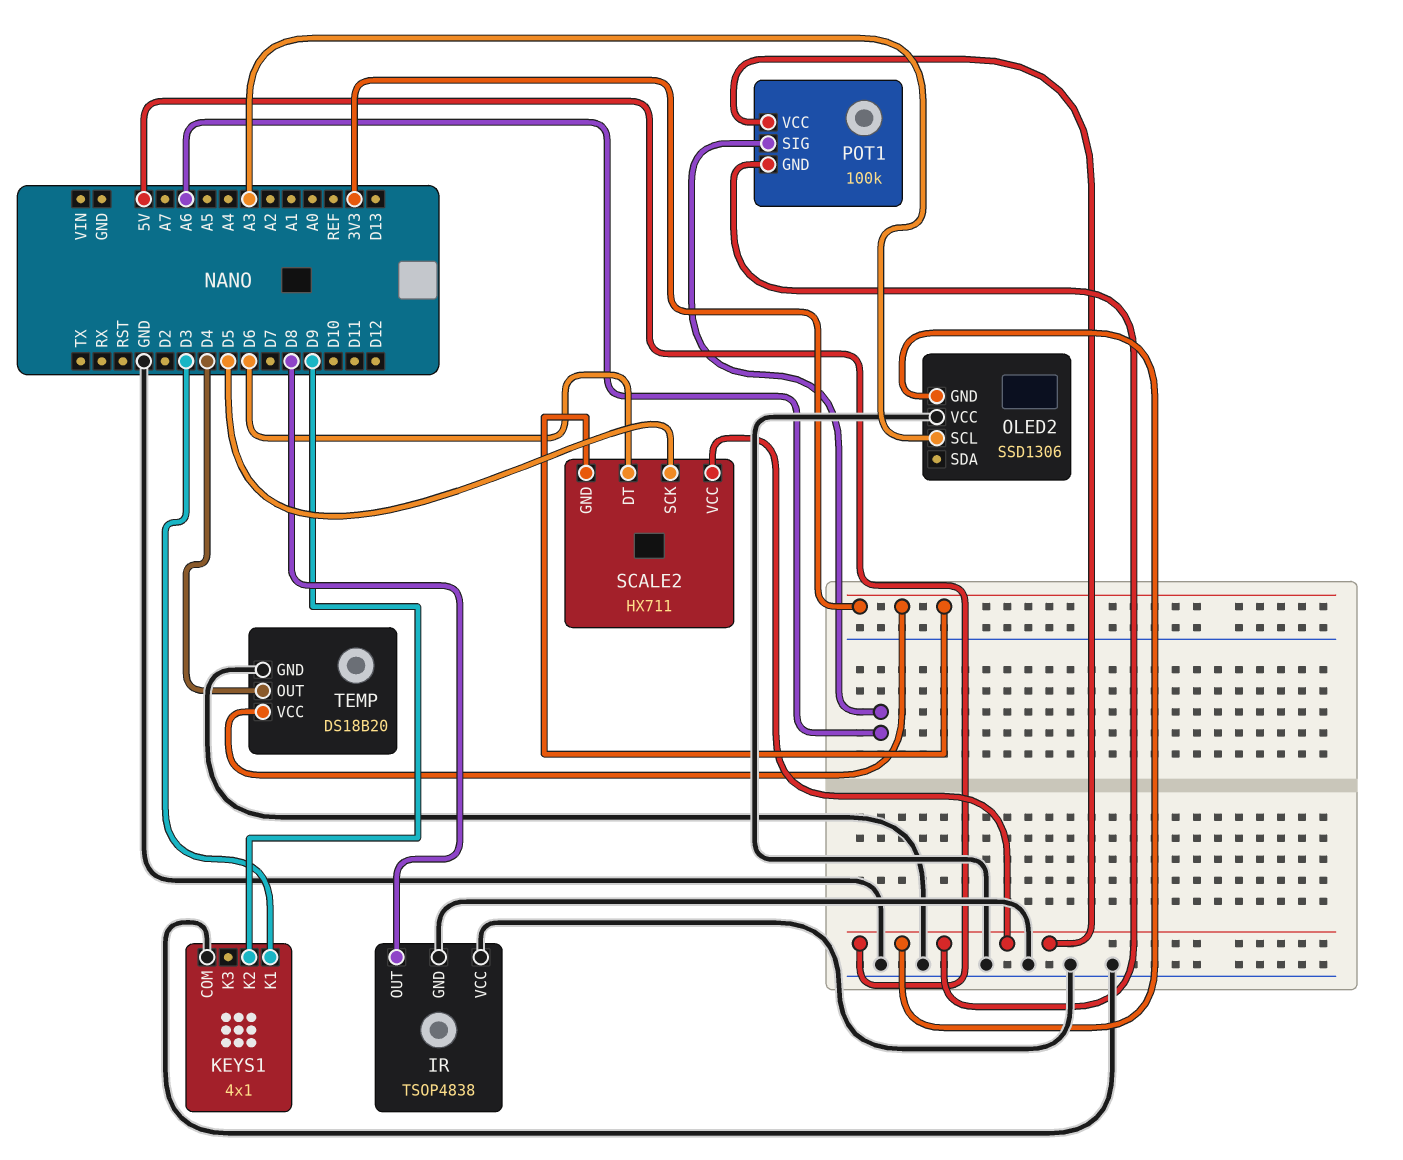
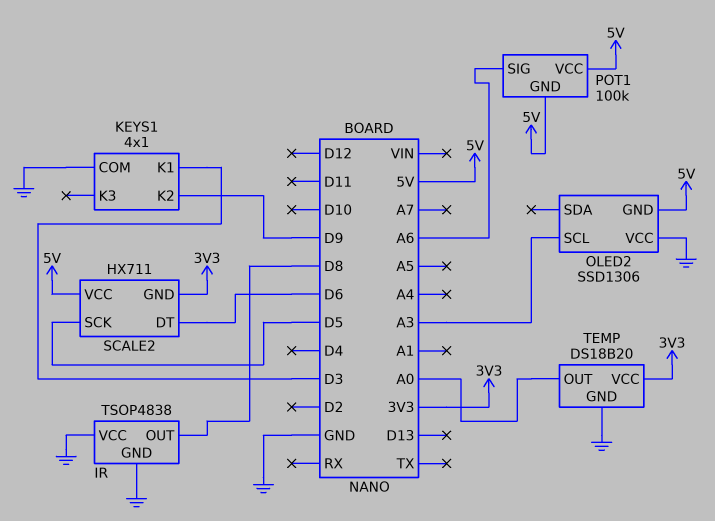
TEMP pin OUT: D4 -> A0

